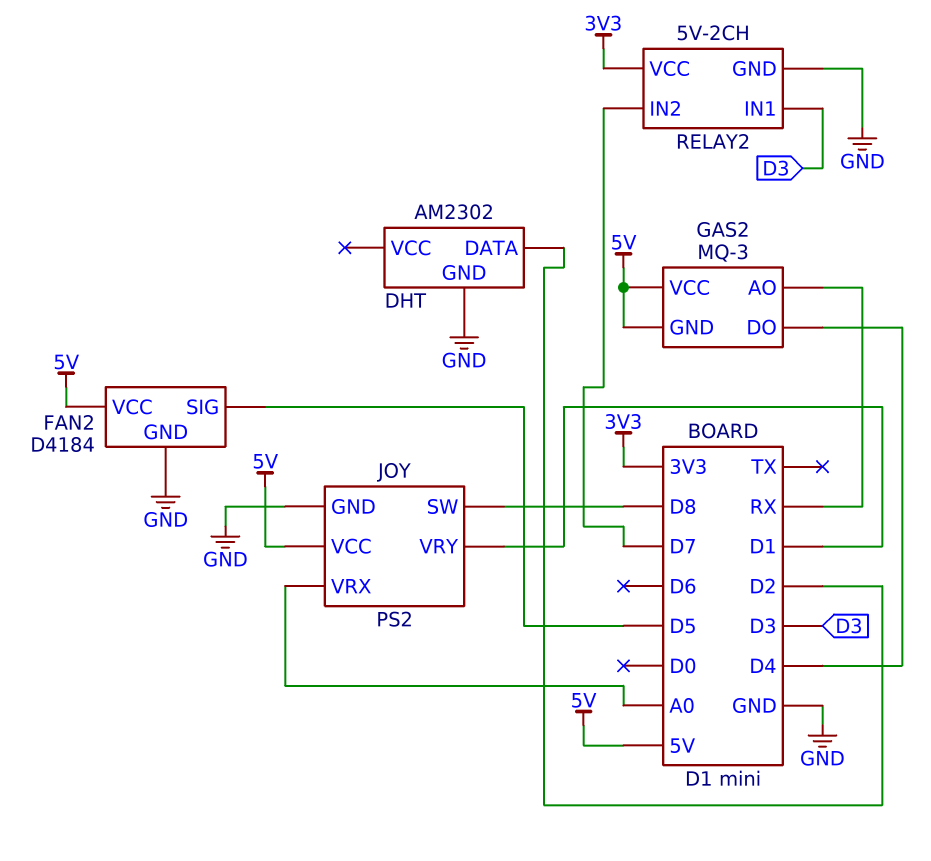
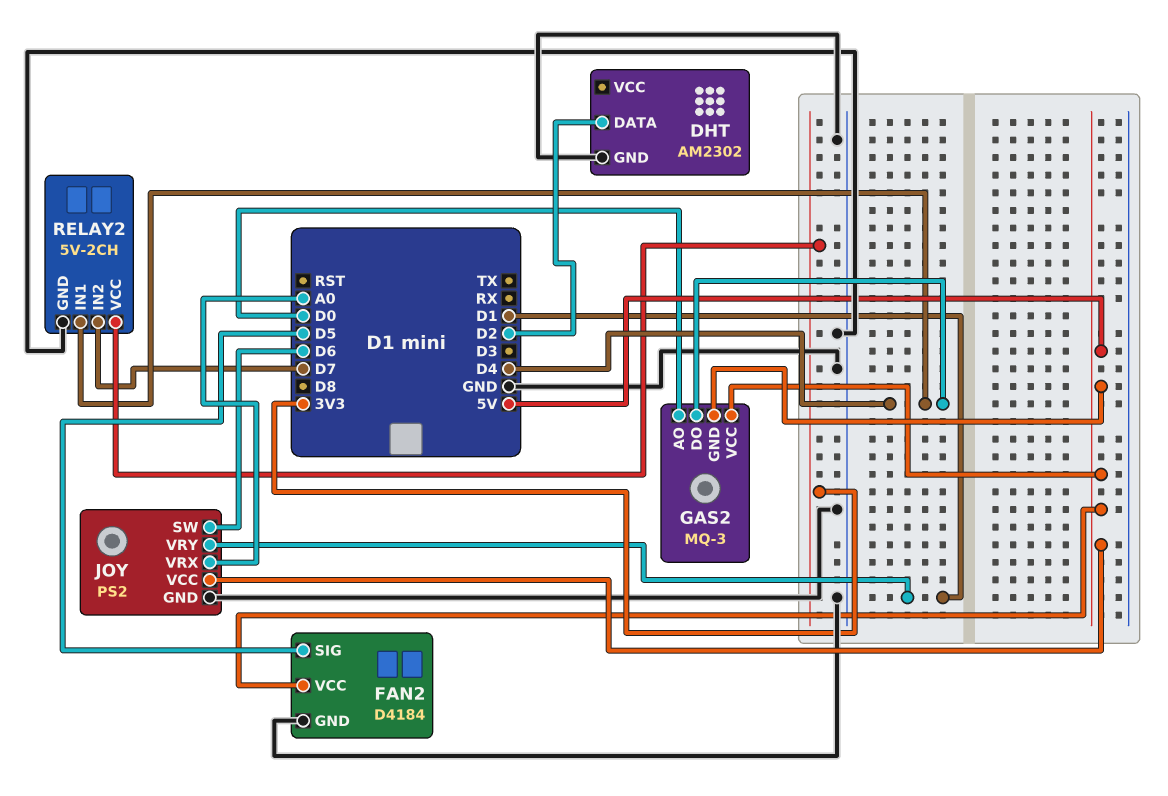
GAS2 pin AO: RX -> D0
JOY pin SW: D8 -> D6
RELAY2 pin IN1: D3 -> D4

